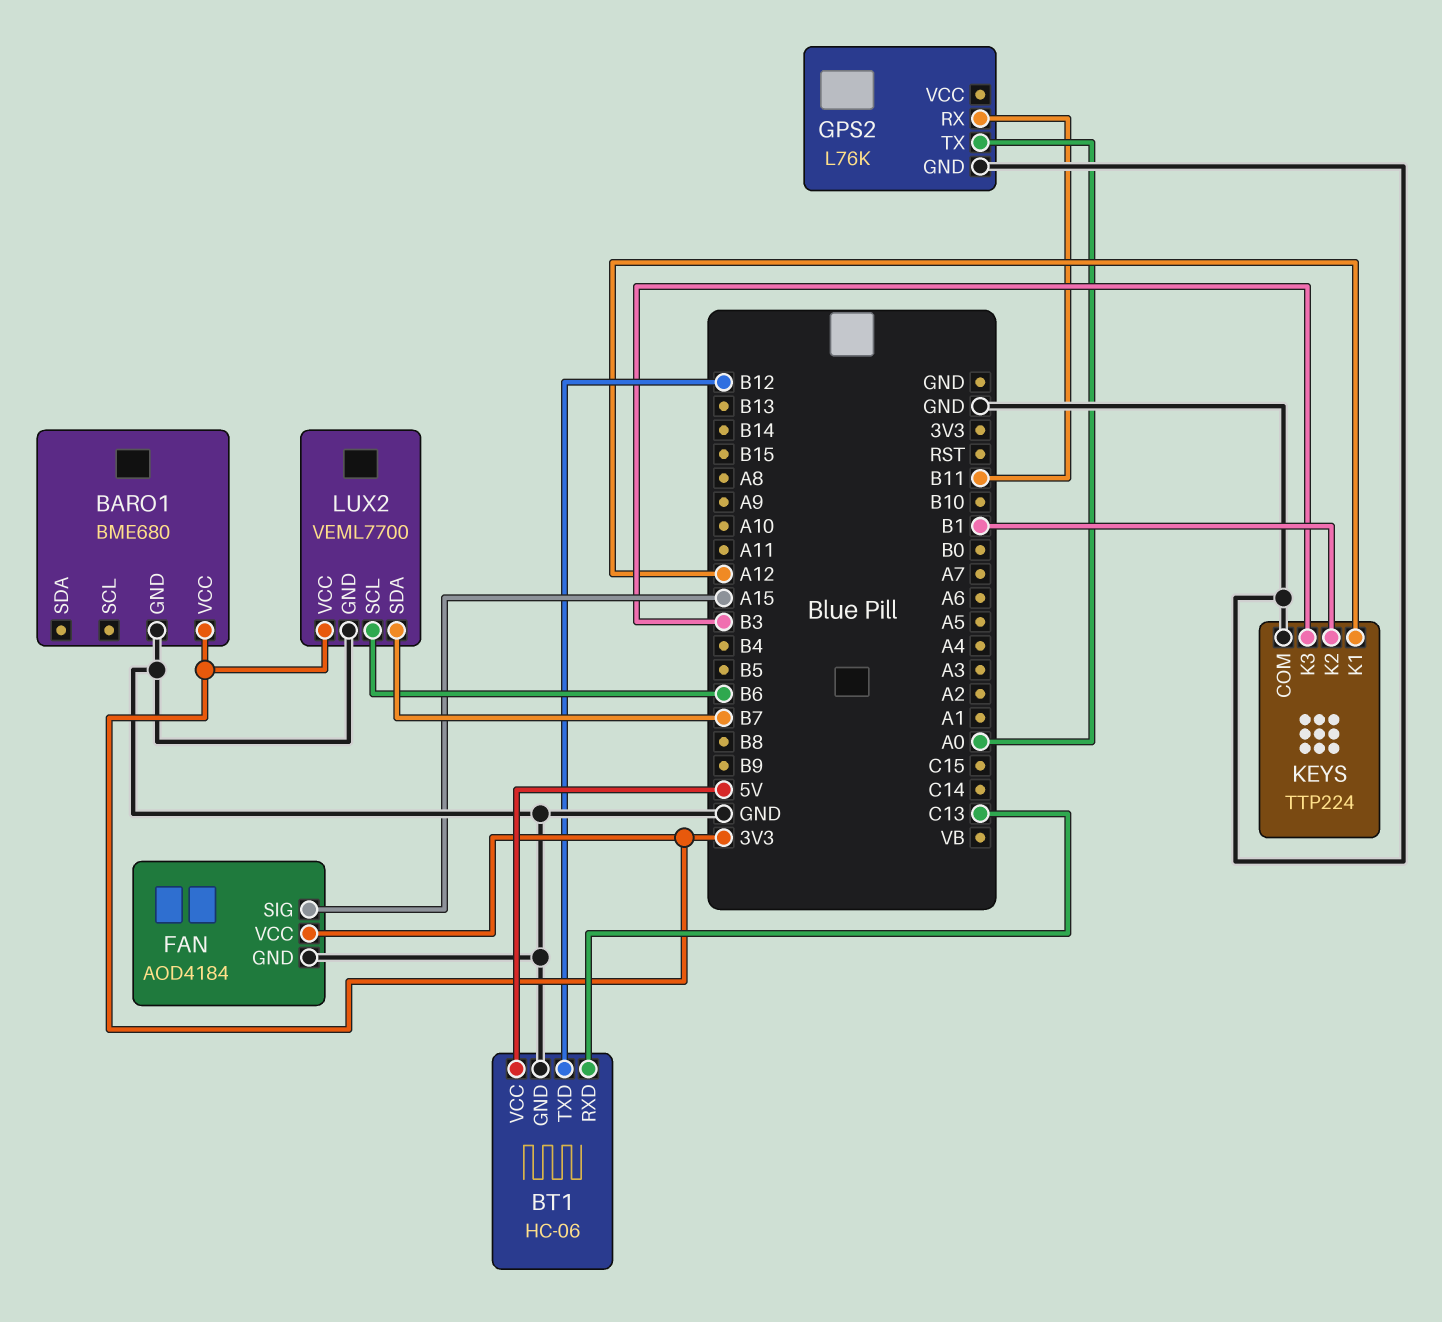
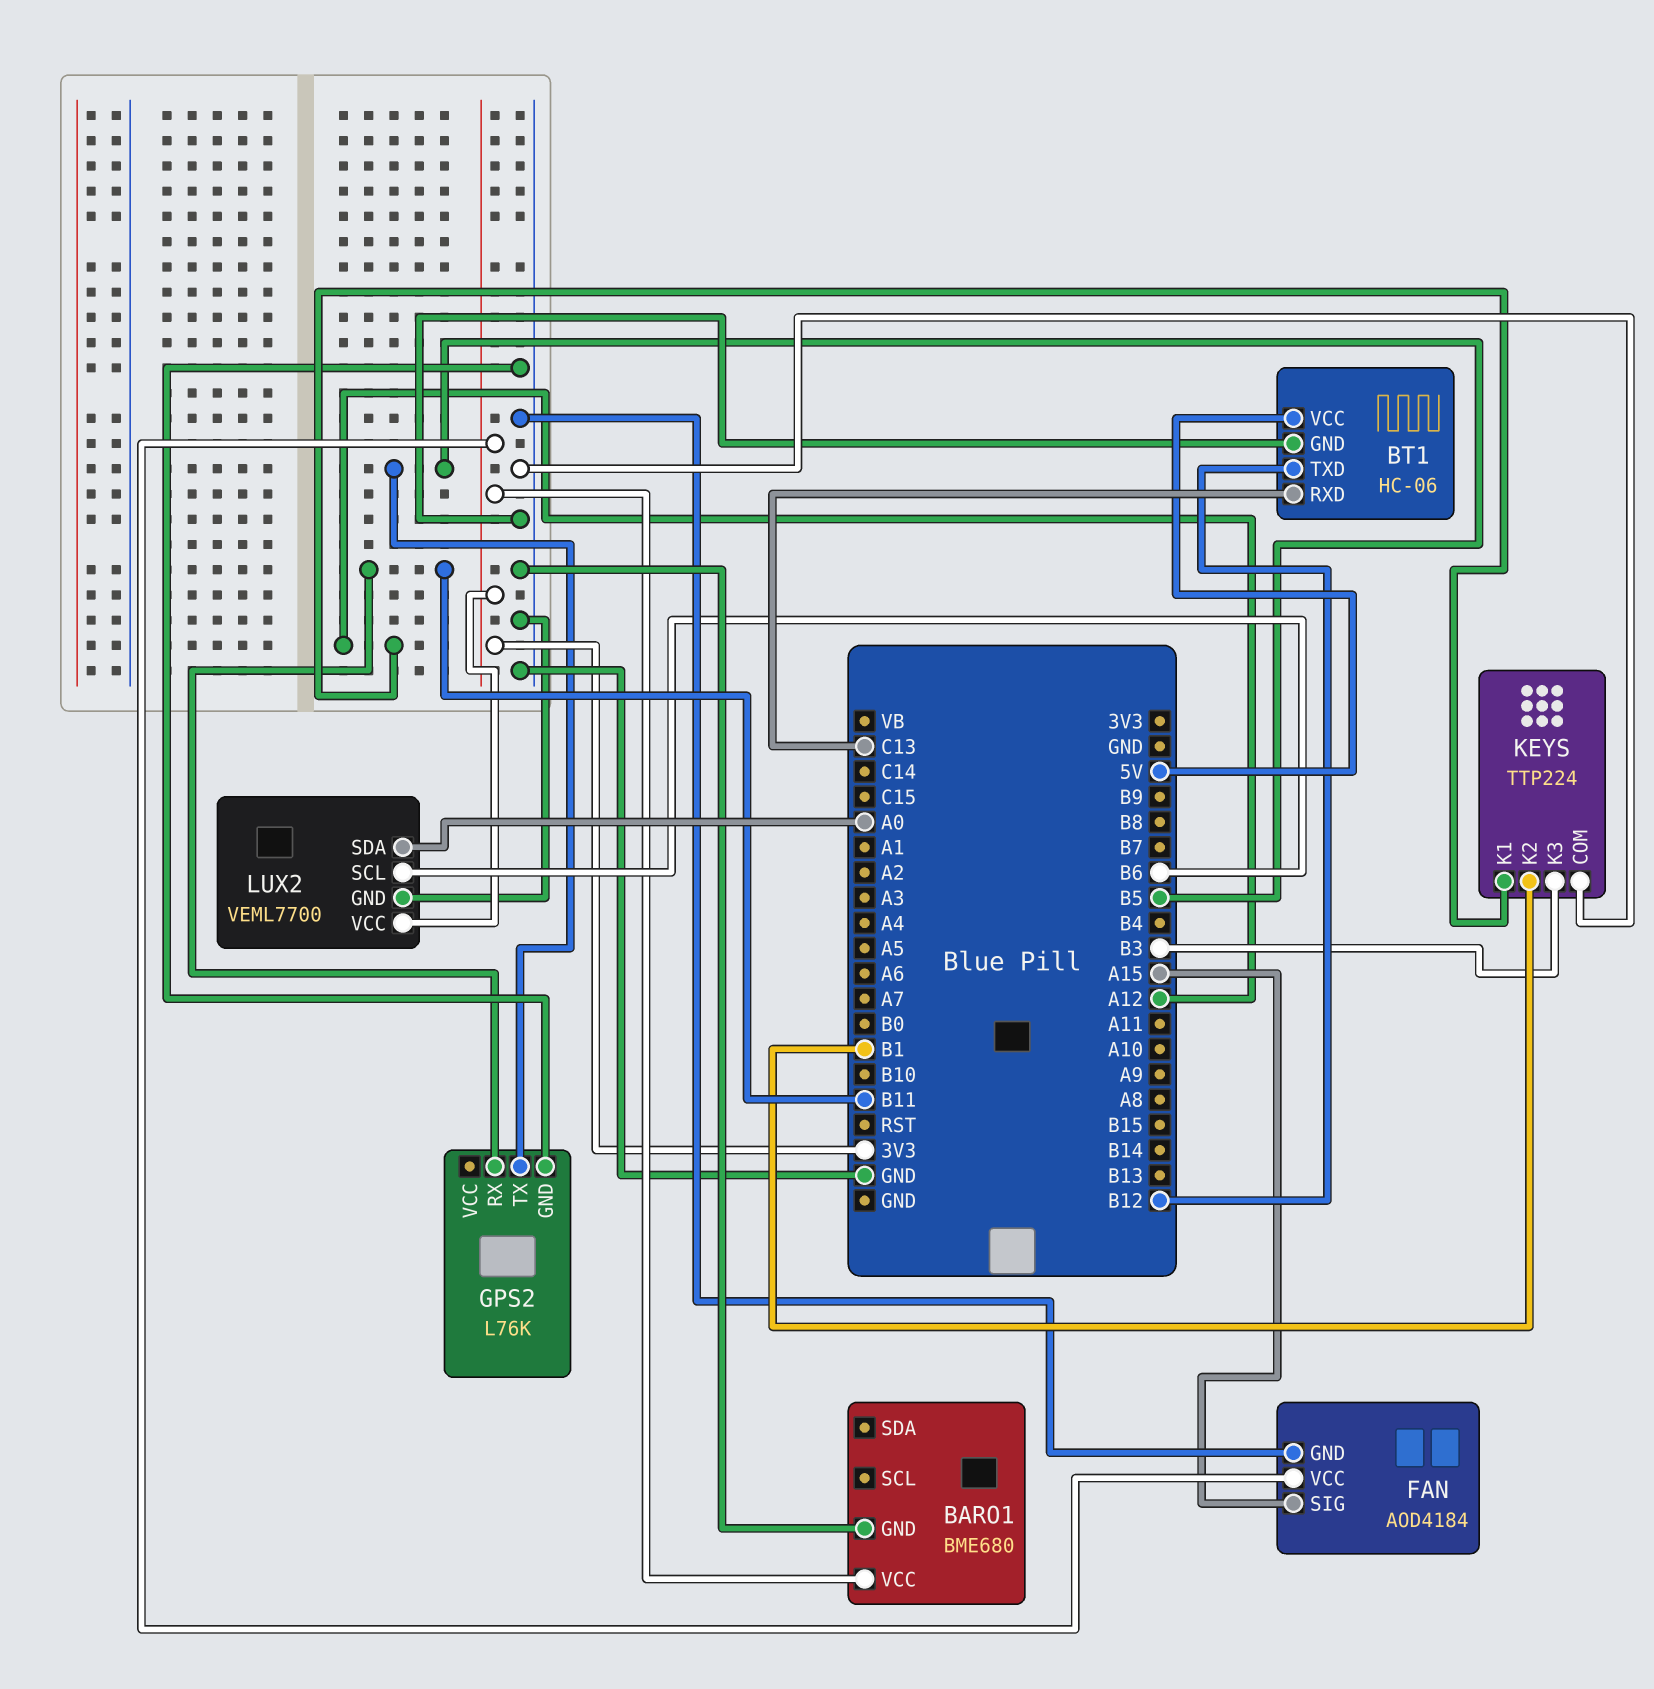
GPS2 pin TX: A0 -> B5
LUX2 pin SDA: B7 -> A0

